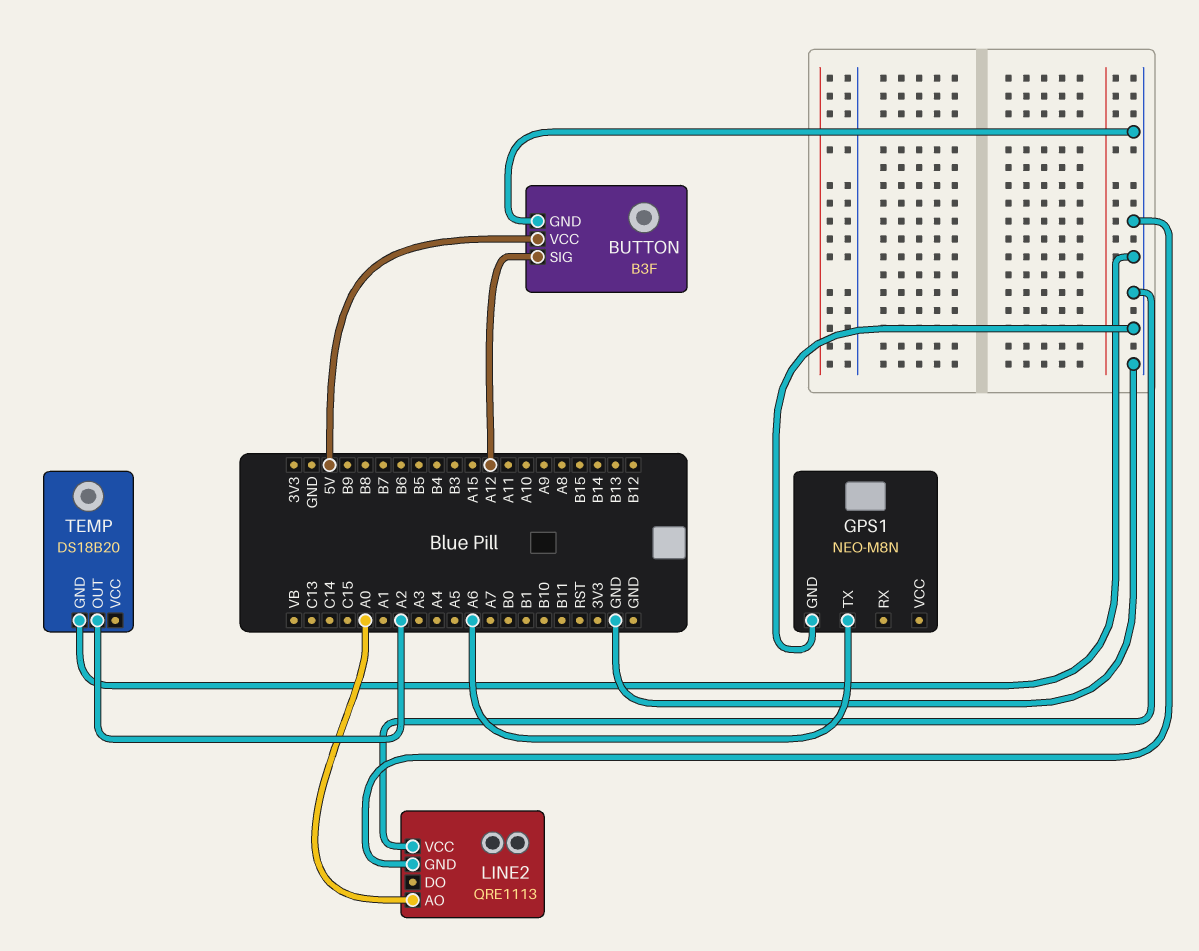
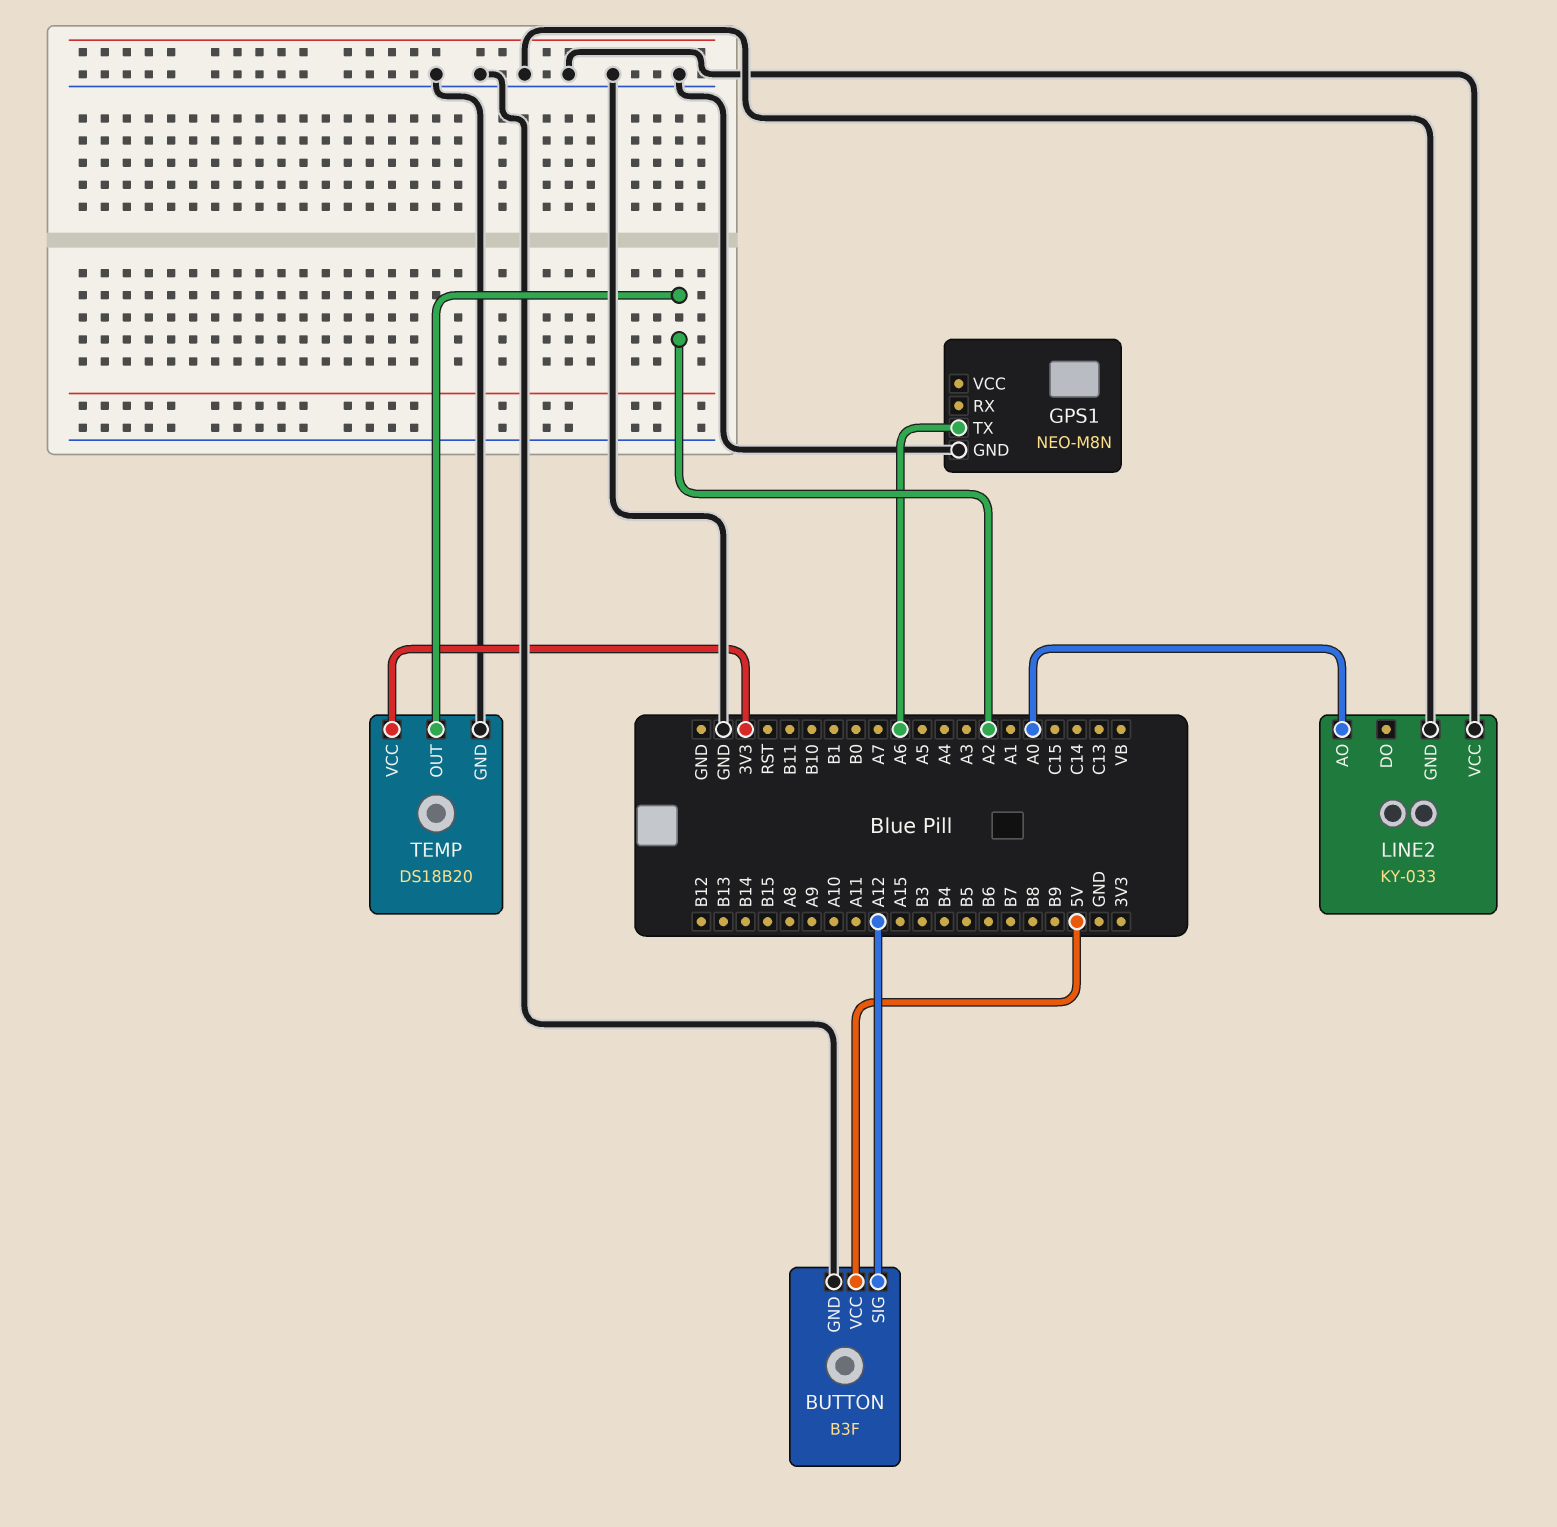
LINE2: QRE1113 -> KY-033
TEMP pin VCC: none -> 3V3

